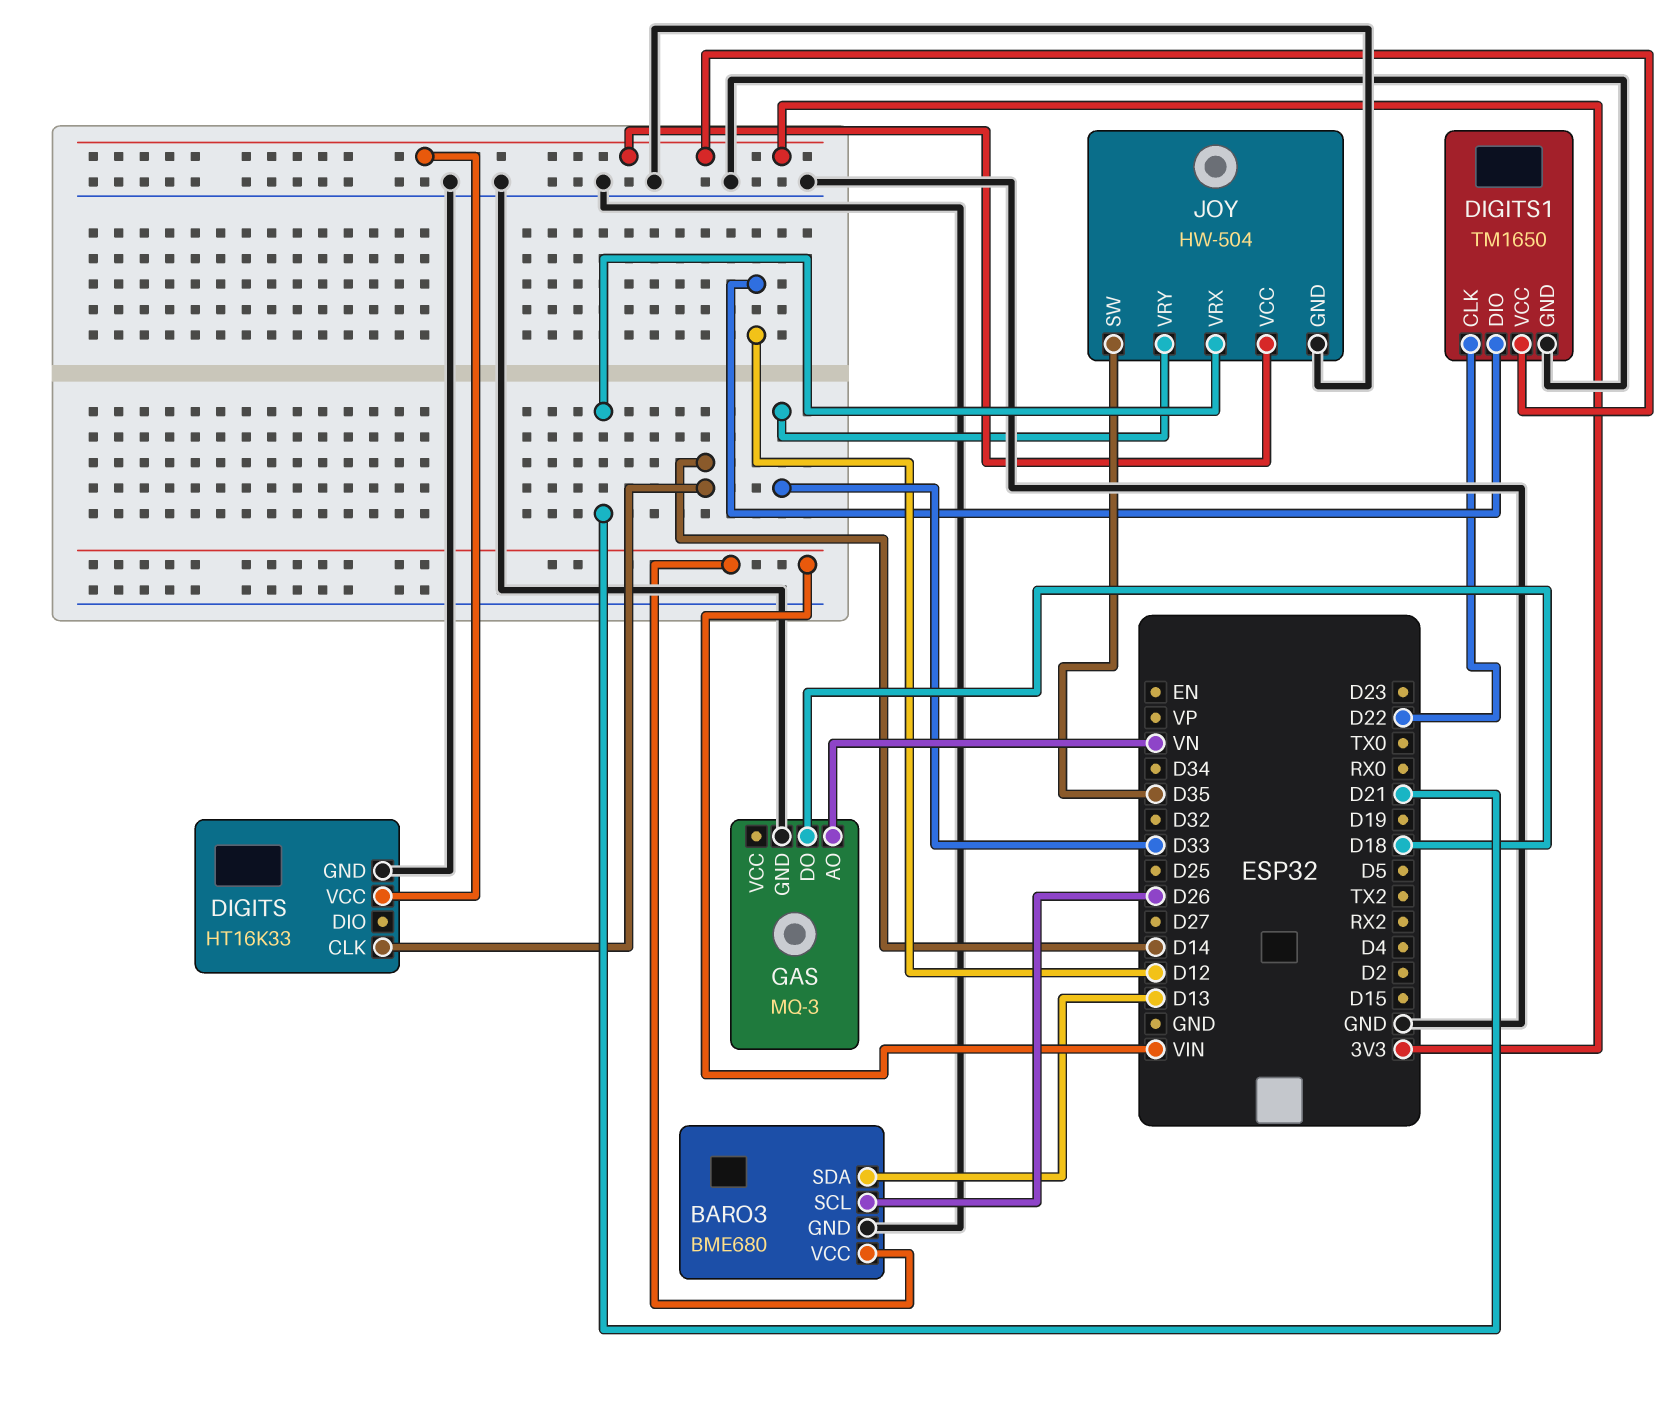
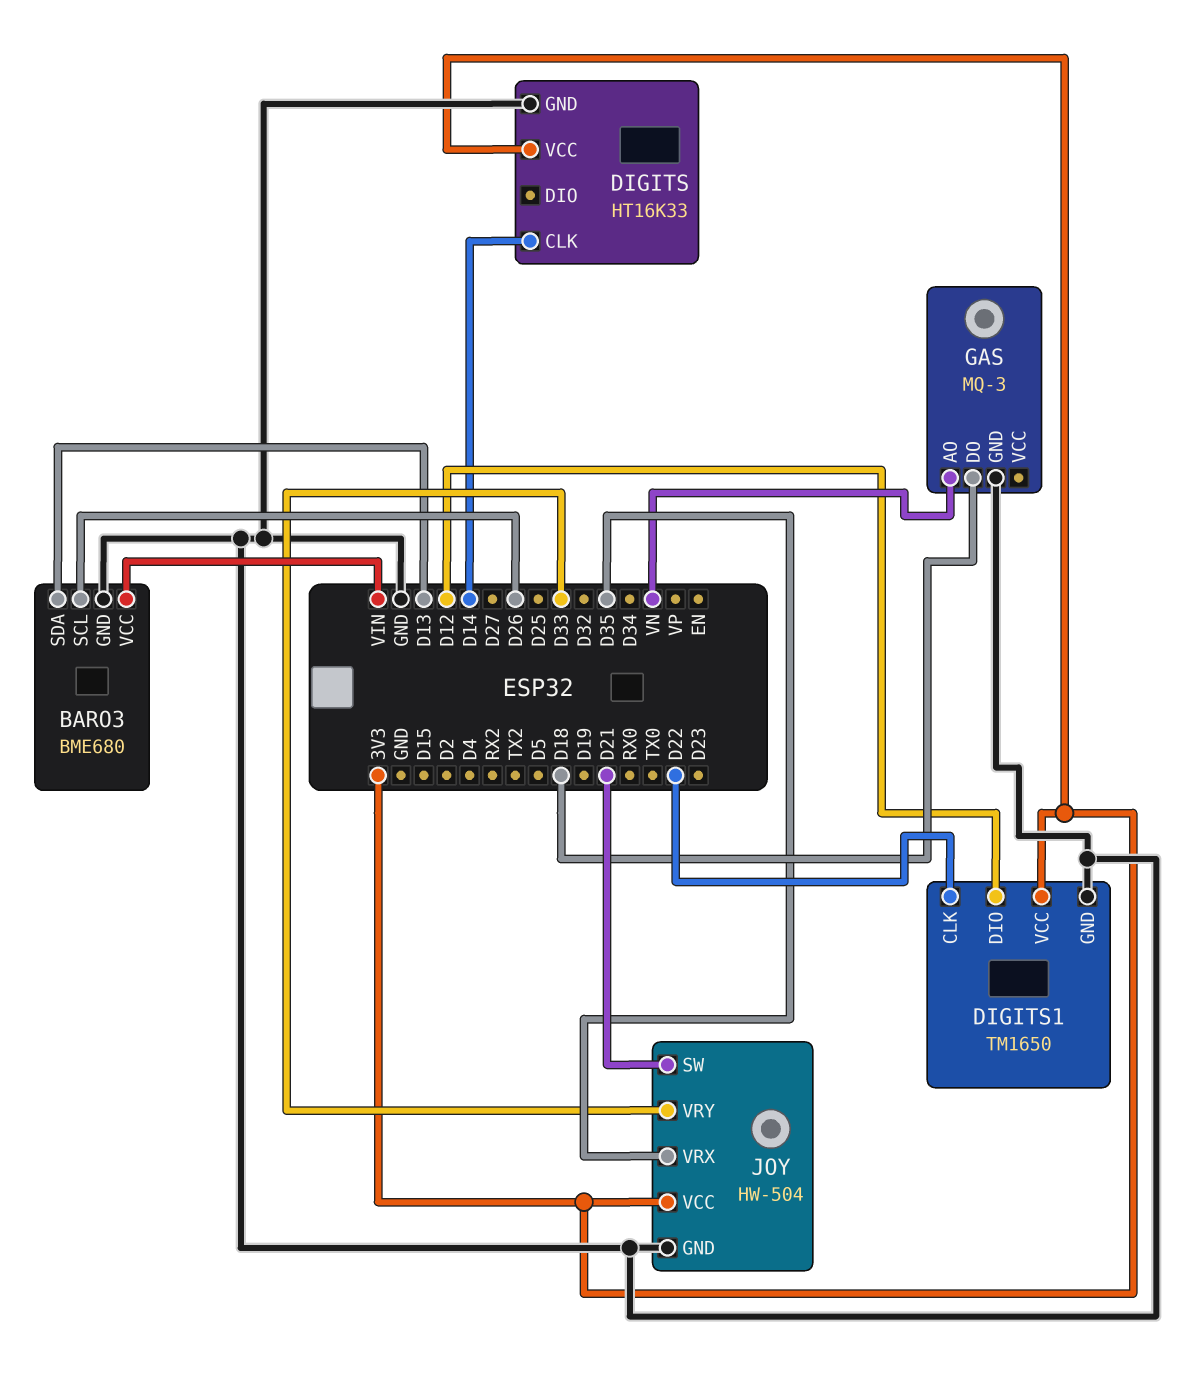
JOY pin SW: D35 -> D21
JOY pin VRX: D21 -> D35

